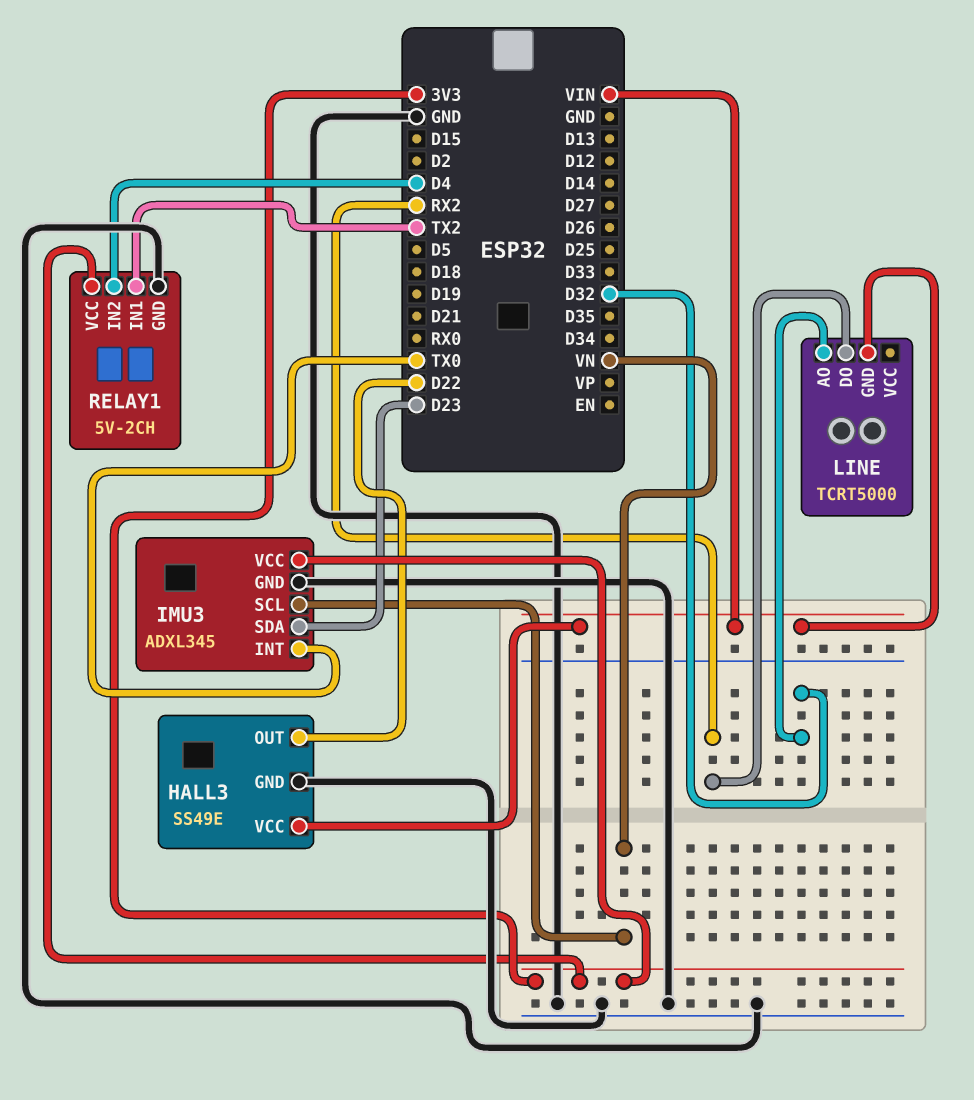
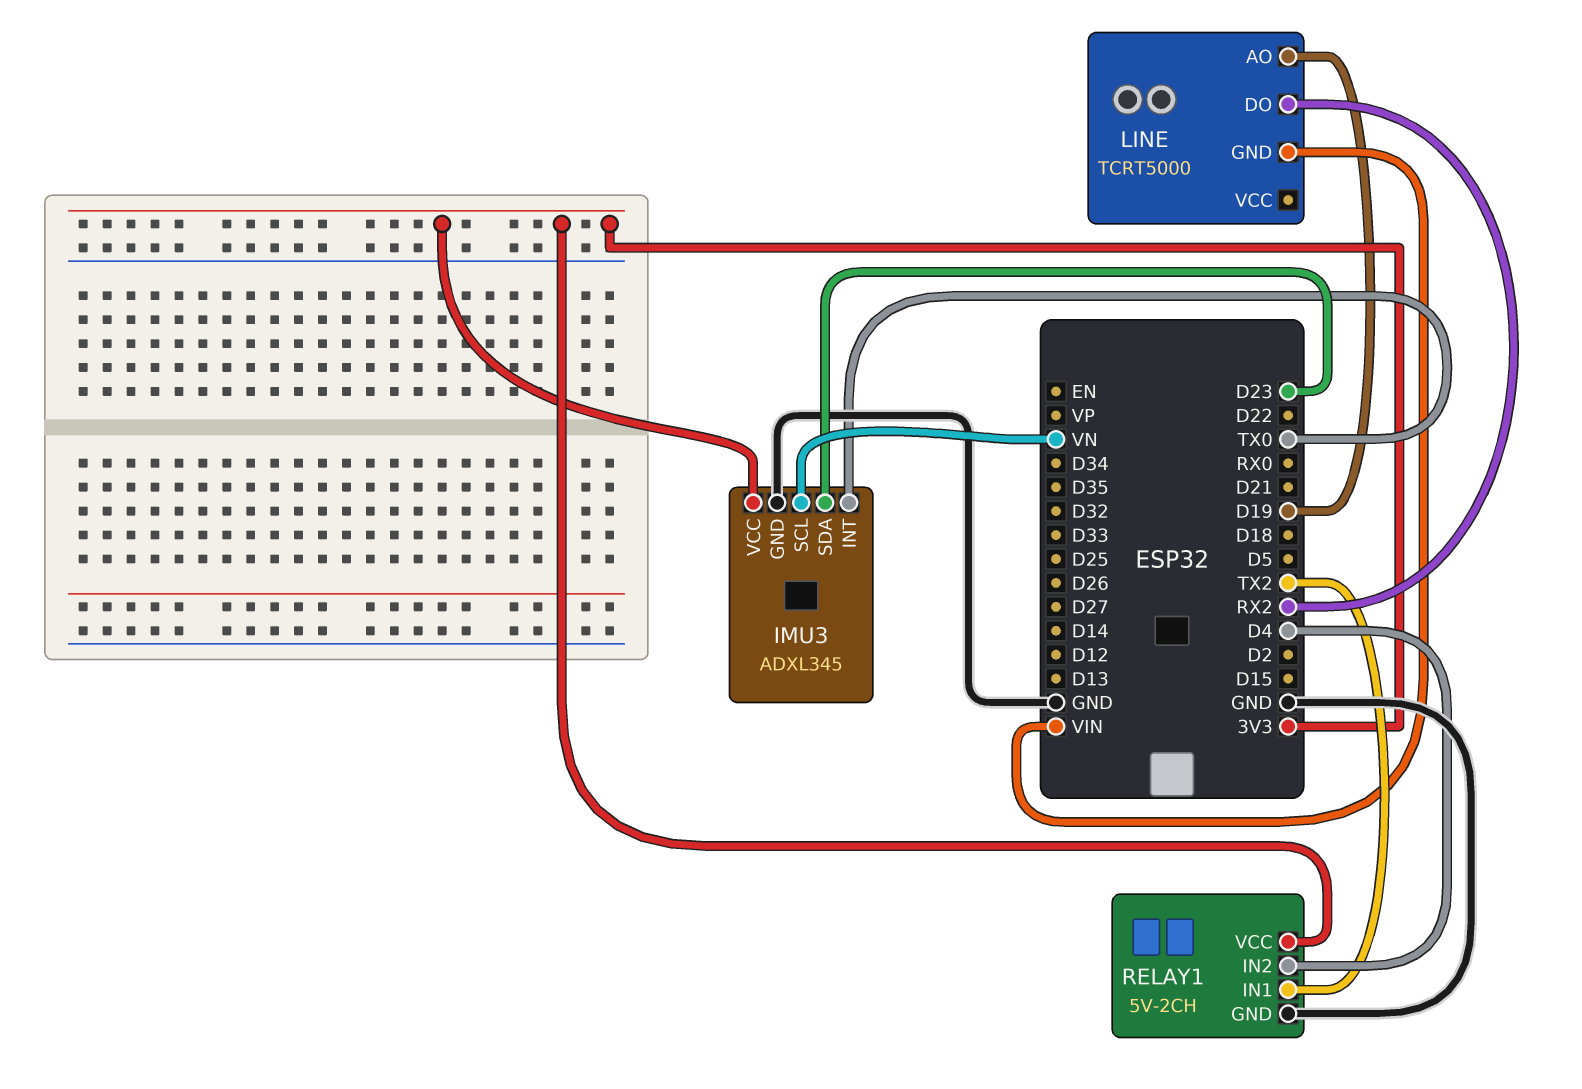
HALL3: SS49E -> none
HALL3 pin GND: GND -> none
HALL3 pin OUT: D22 -> none
HALL3 pin VCC: VIN -> none
LINE pin AO: D32 -> D19

